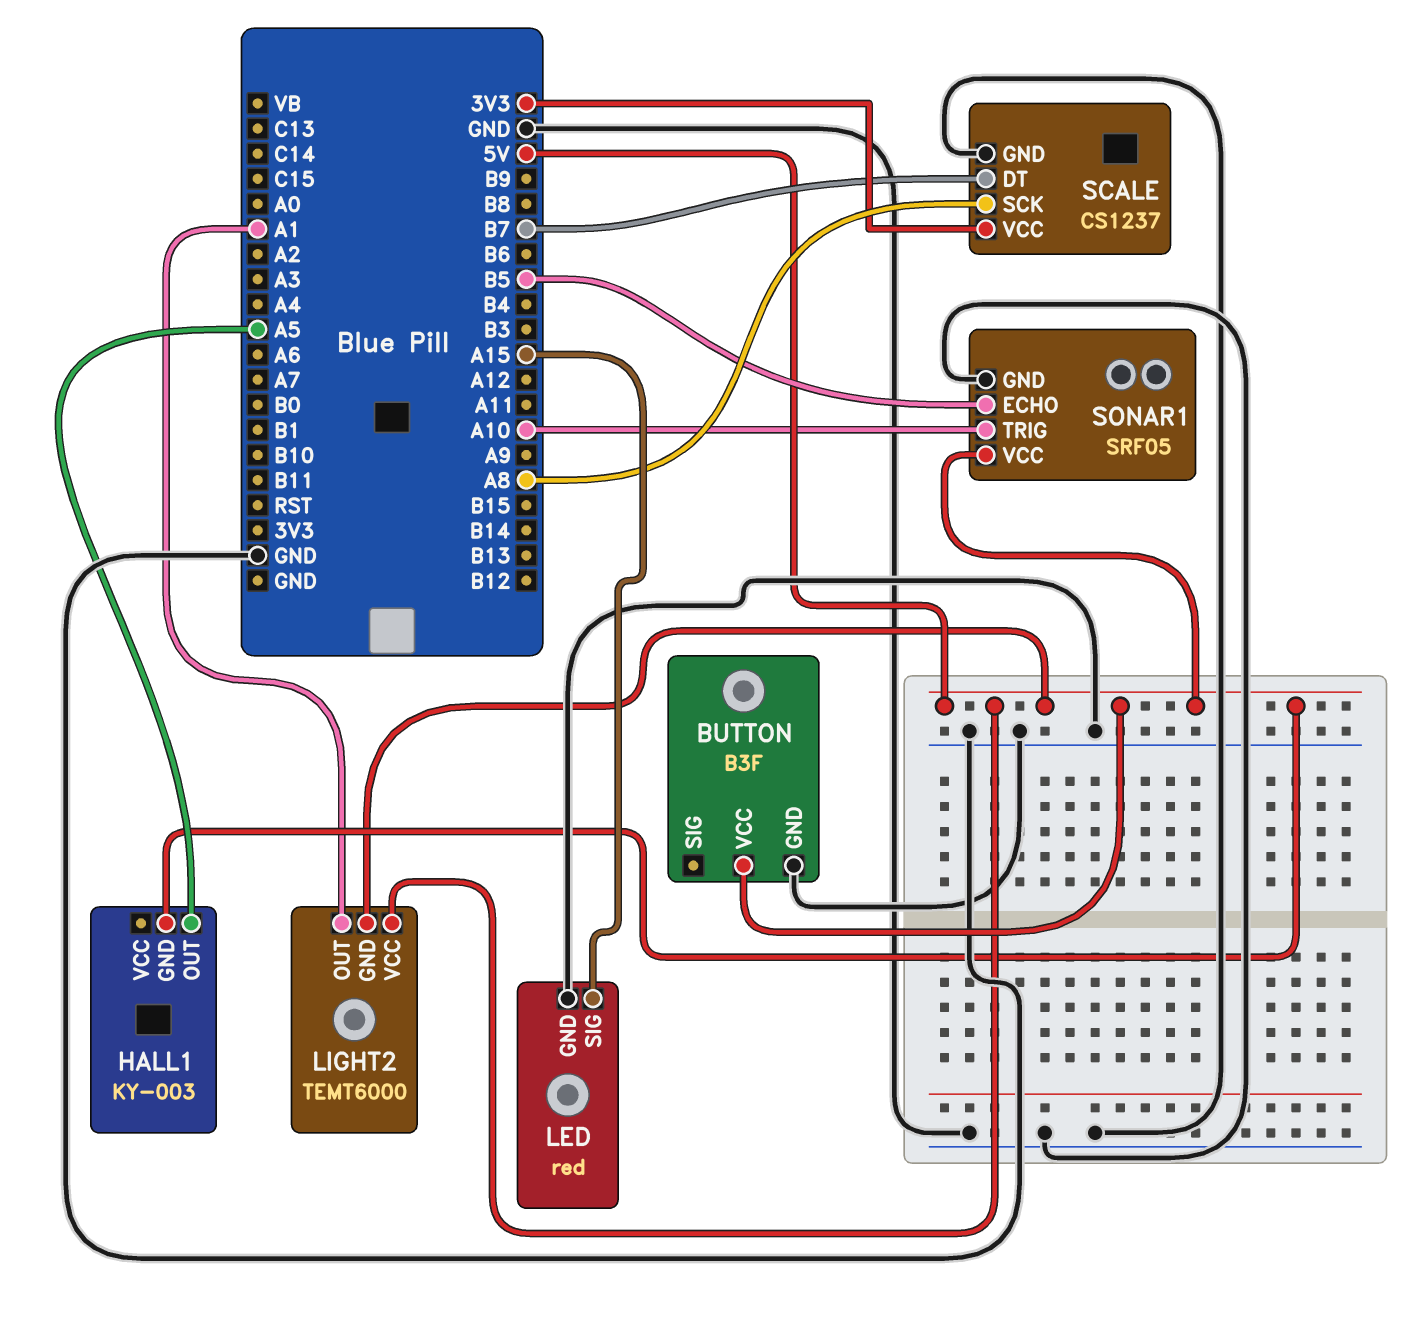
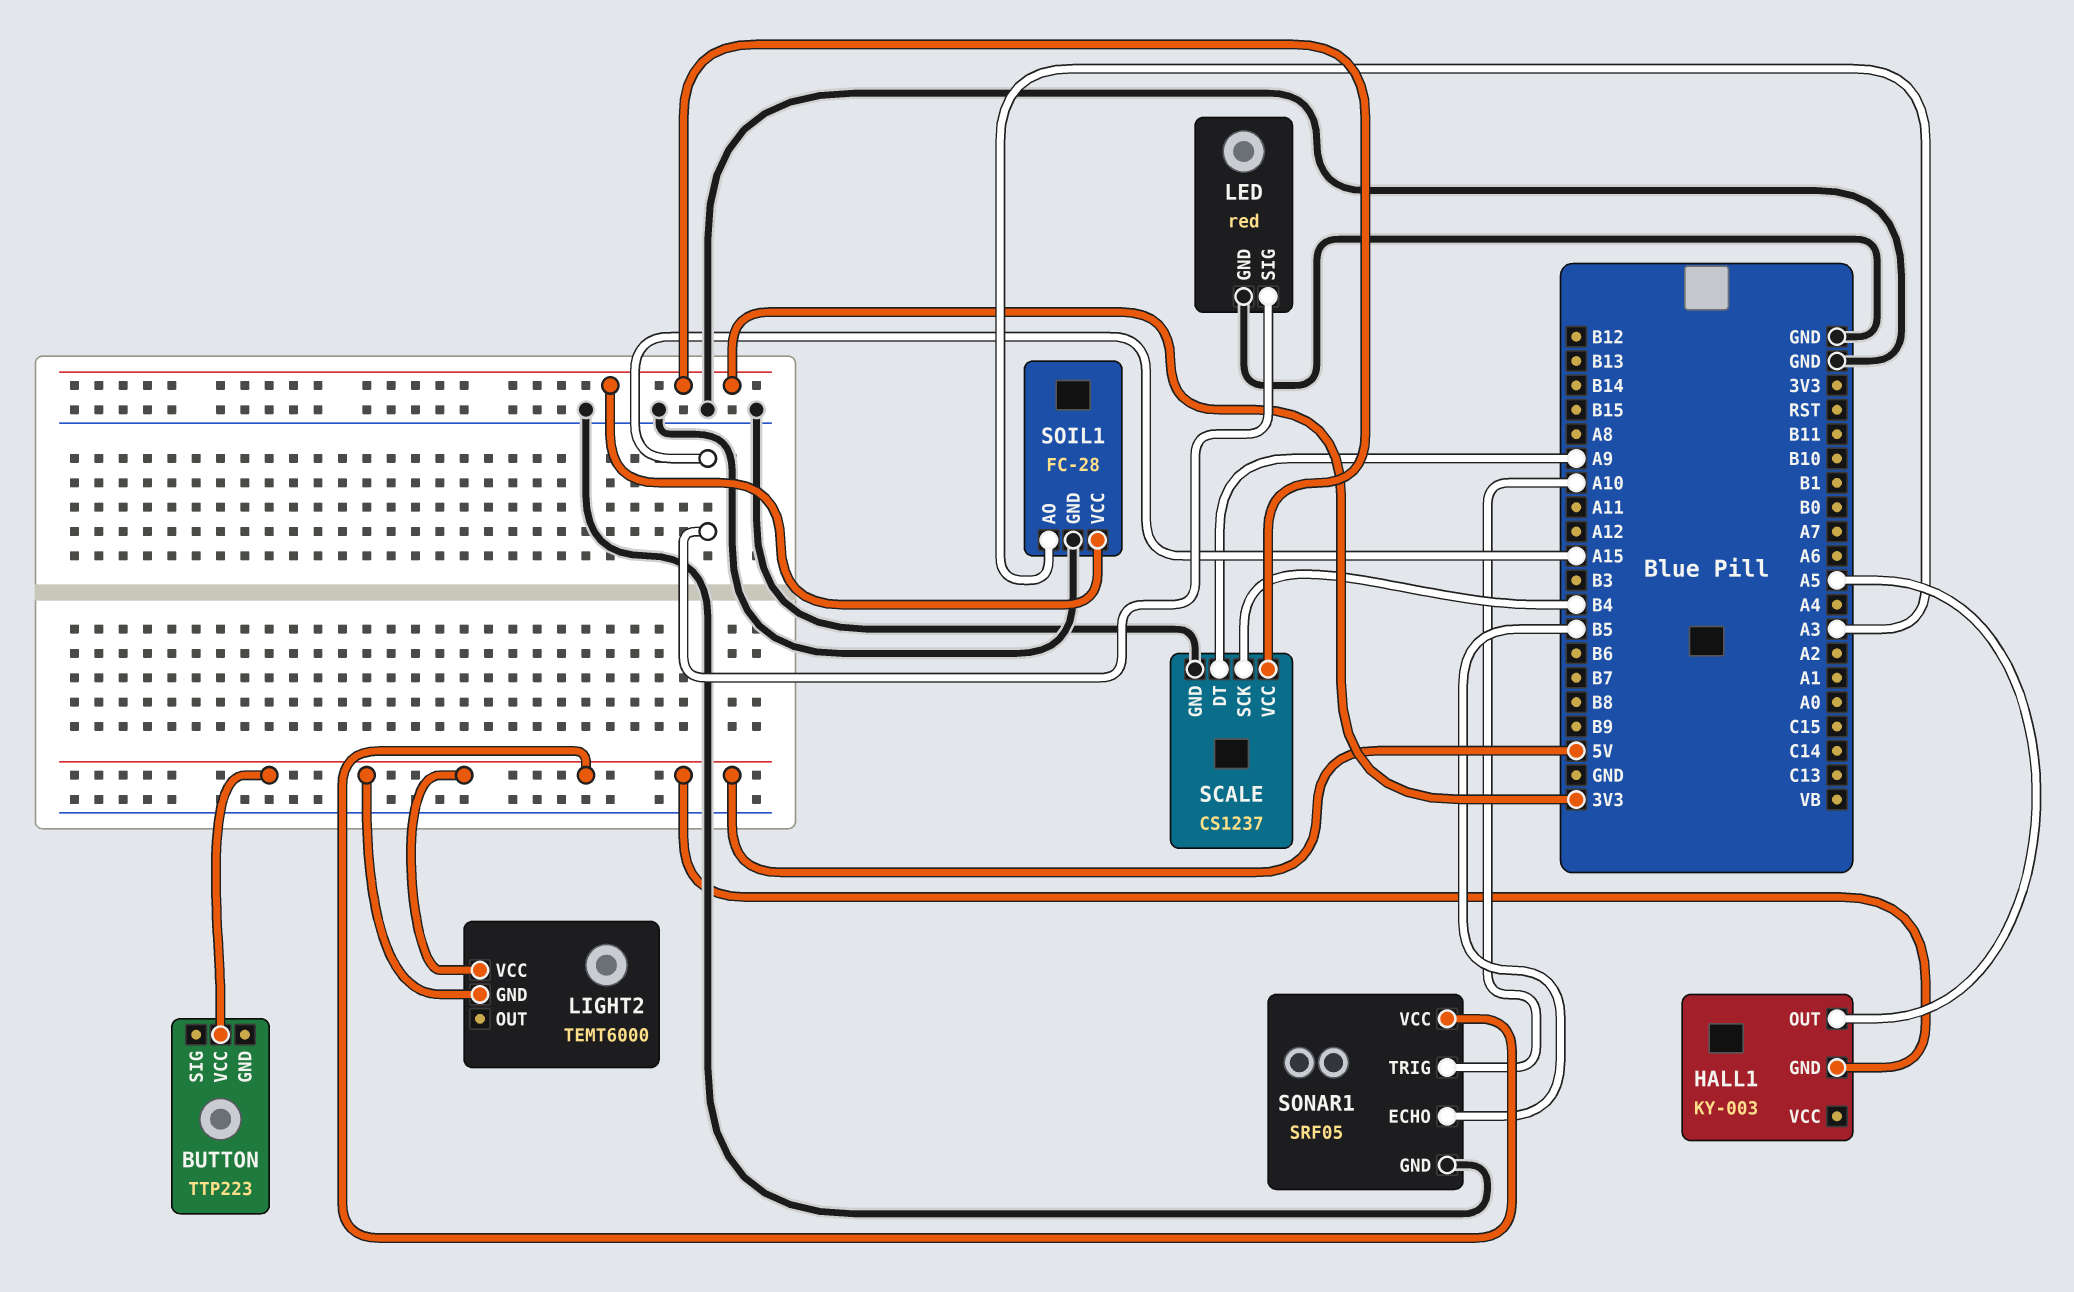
BUTTON: B3F -> TTP223
BUTTON pin GND: GND -> none
LIGHT2 pin OUT: A1 -> none
SCALE pin DT: B7 -> A9
SCALE pin SCK: A8 -> B4
SOIL1: none -> FC-28
SOIL1 pin AO: none -> A3
SOIL1 pin GND: none -> GND
SOIL1 pin VCC: none -> 3V3

